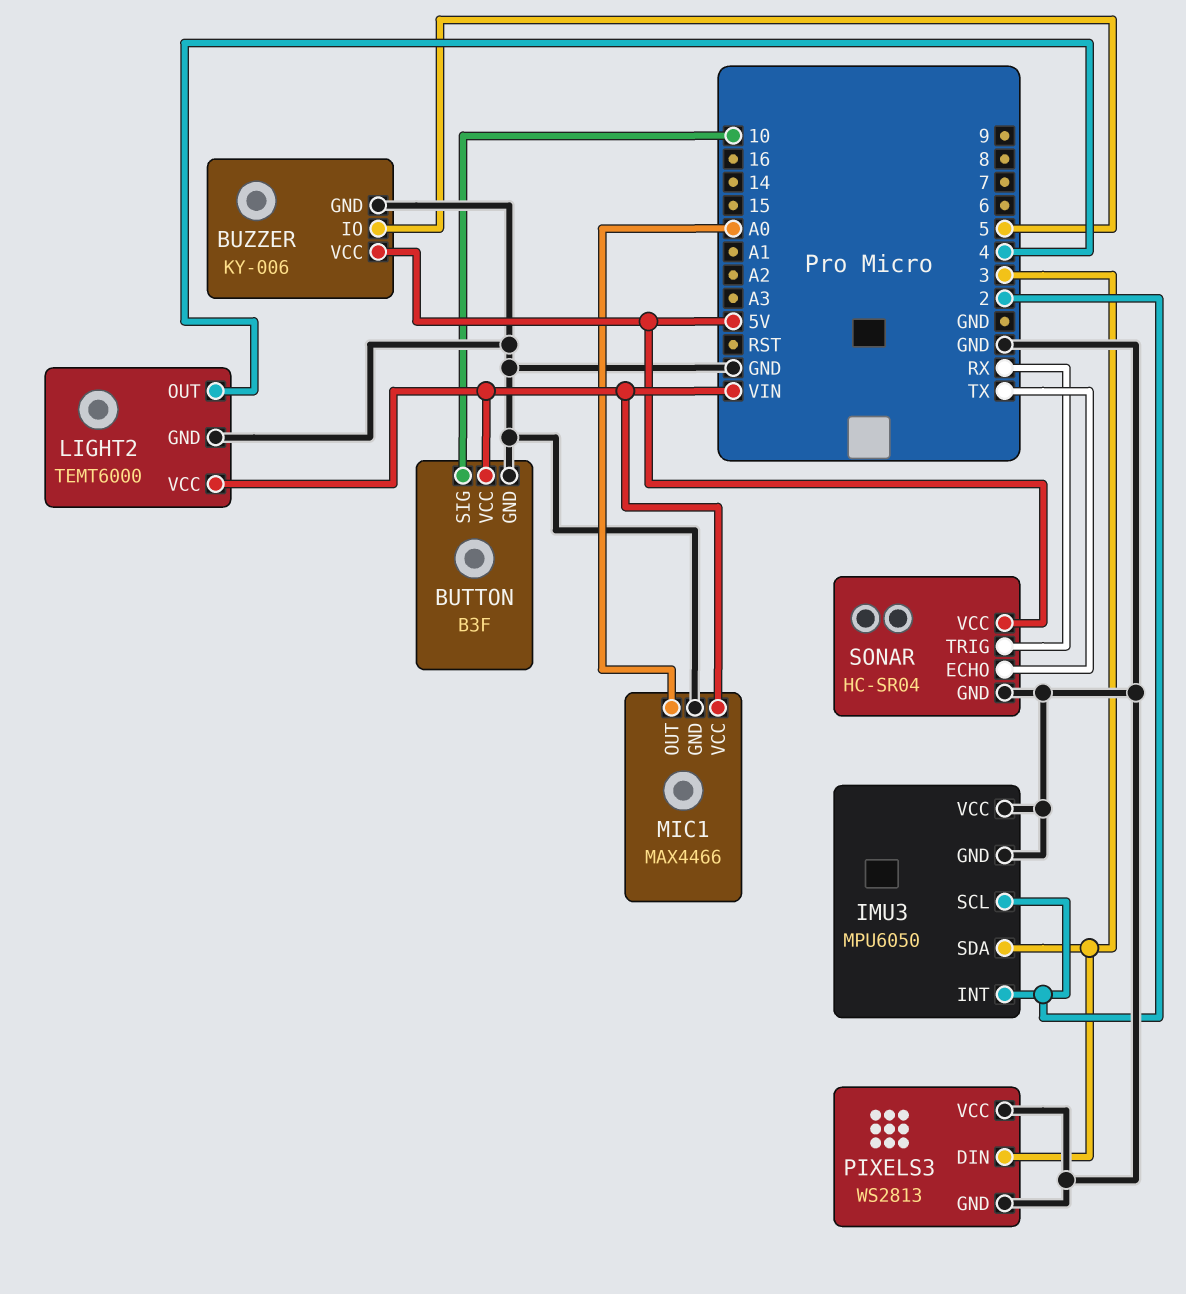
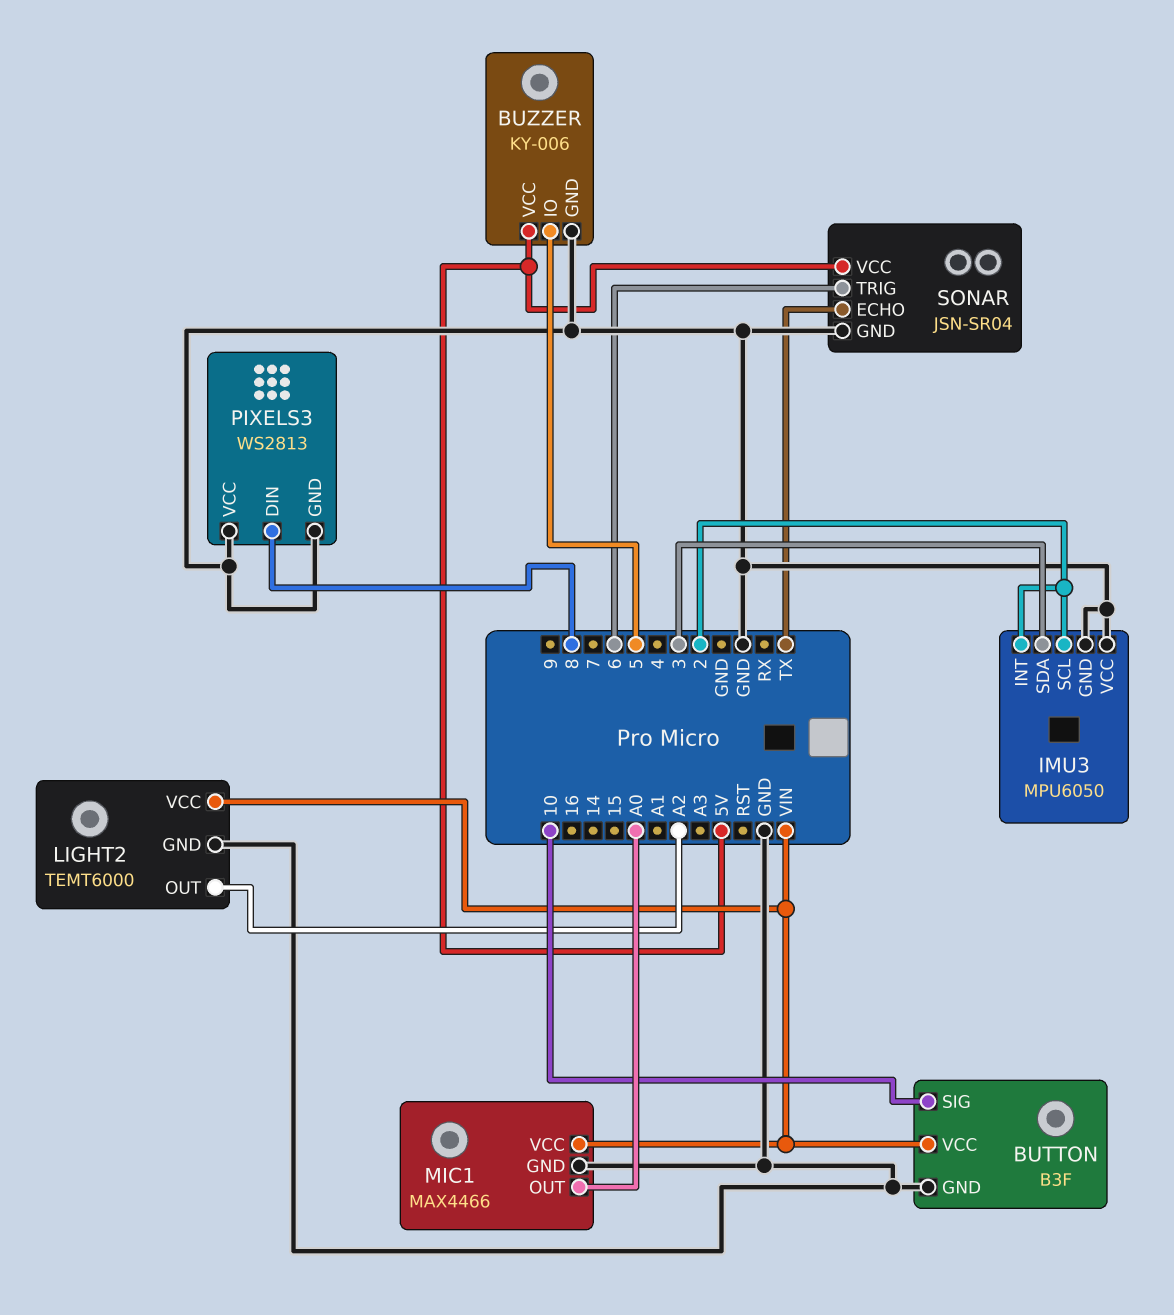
LIGHT2 pin OUT: 4 -> A2
PIXELS3 pin DIN: 3 -> 8
SONAR: HC-SR04 -> JSN-SR04
SONAR pin TRIG: RX -> 6

